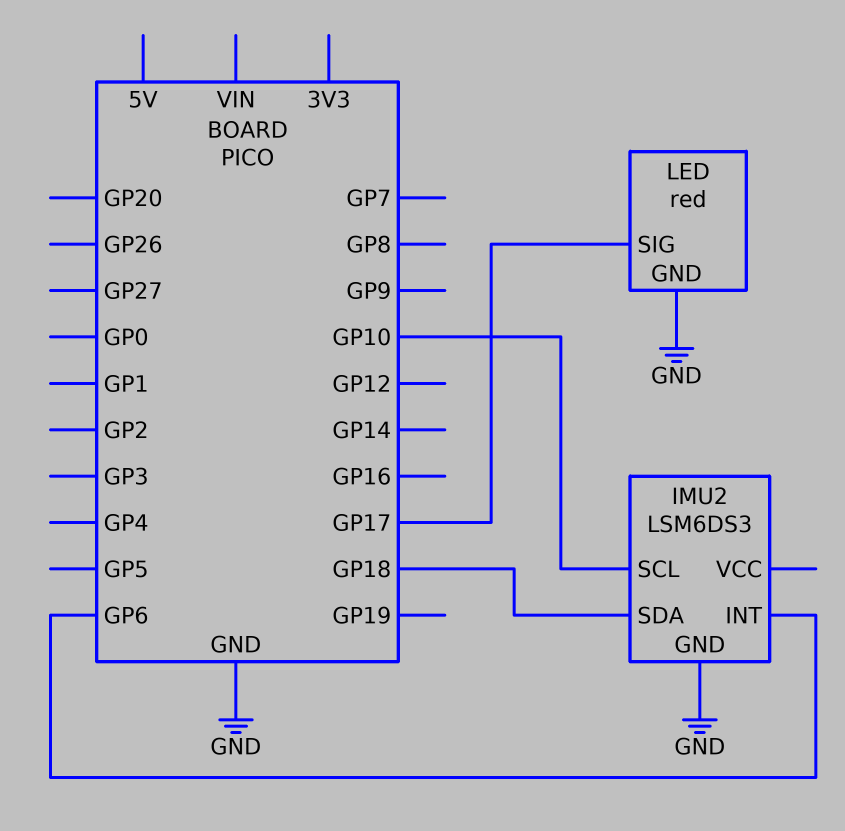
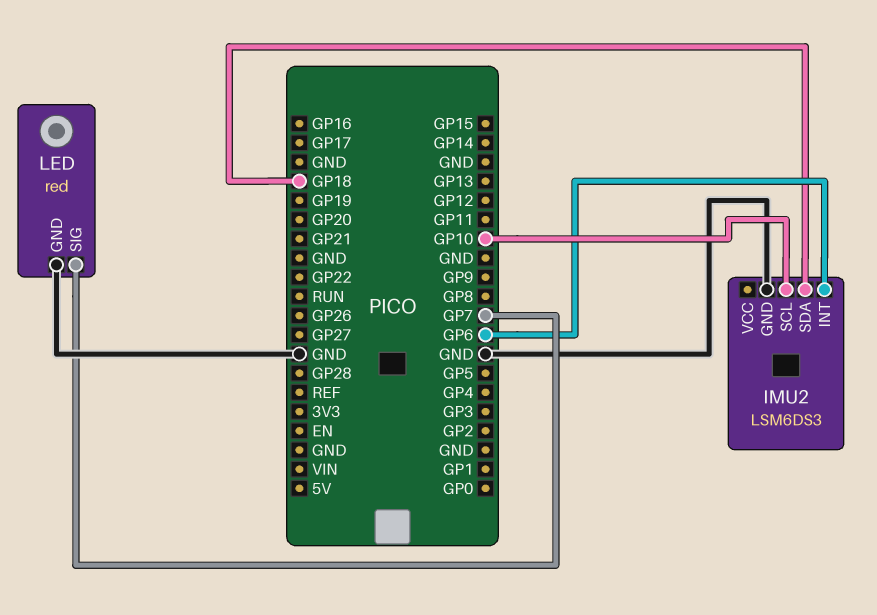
LED pin SIG: GP17 -> GP7

